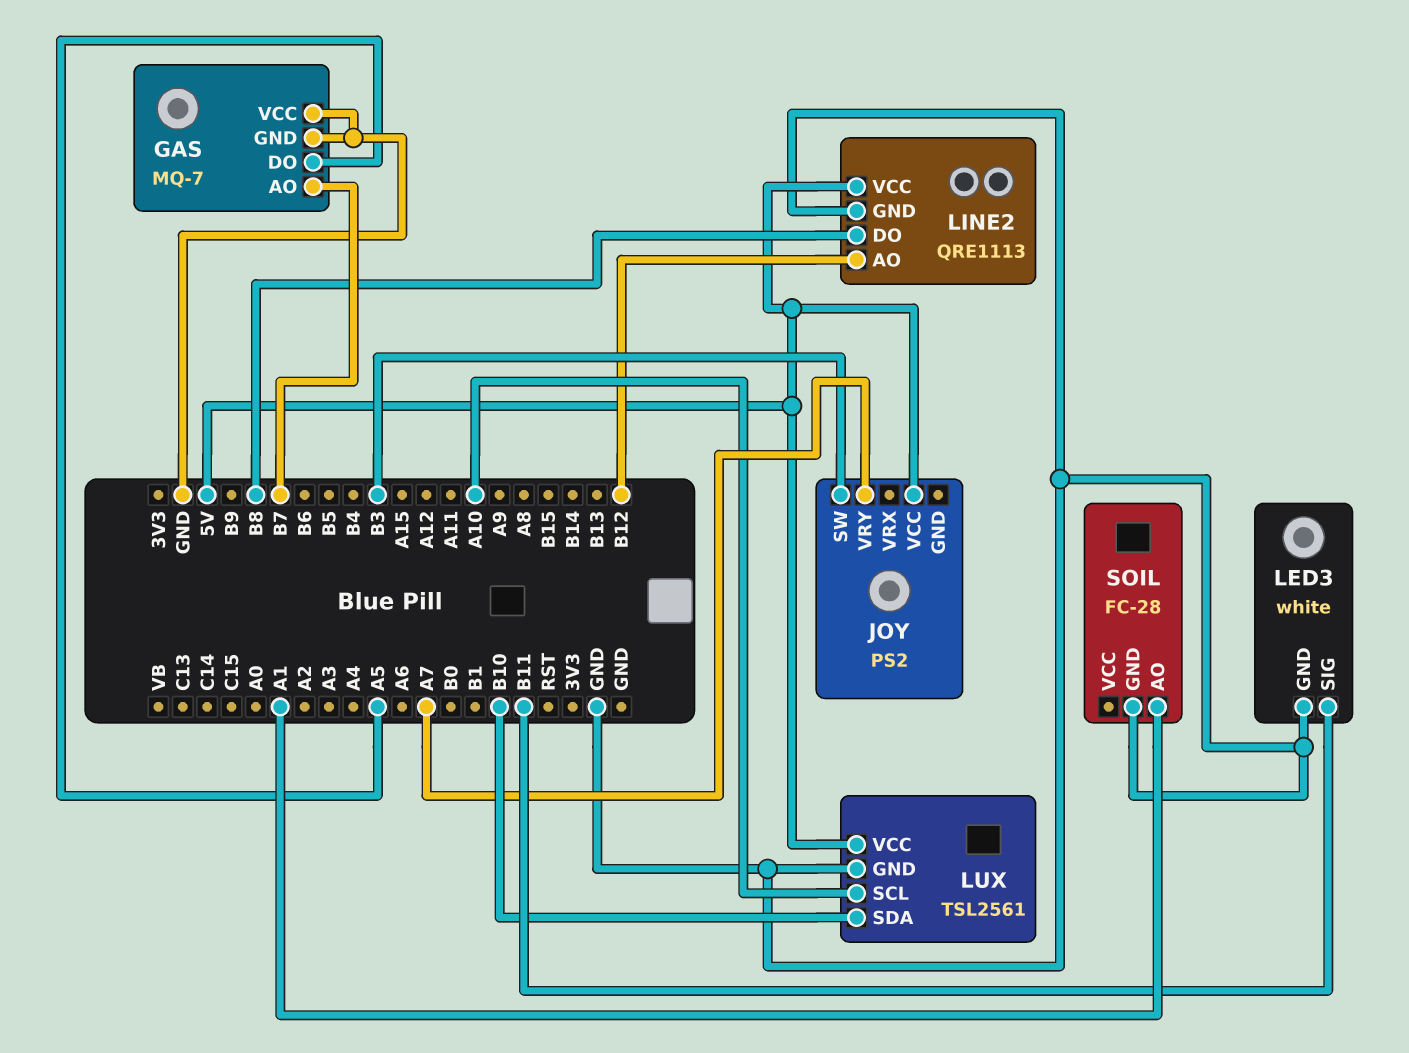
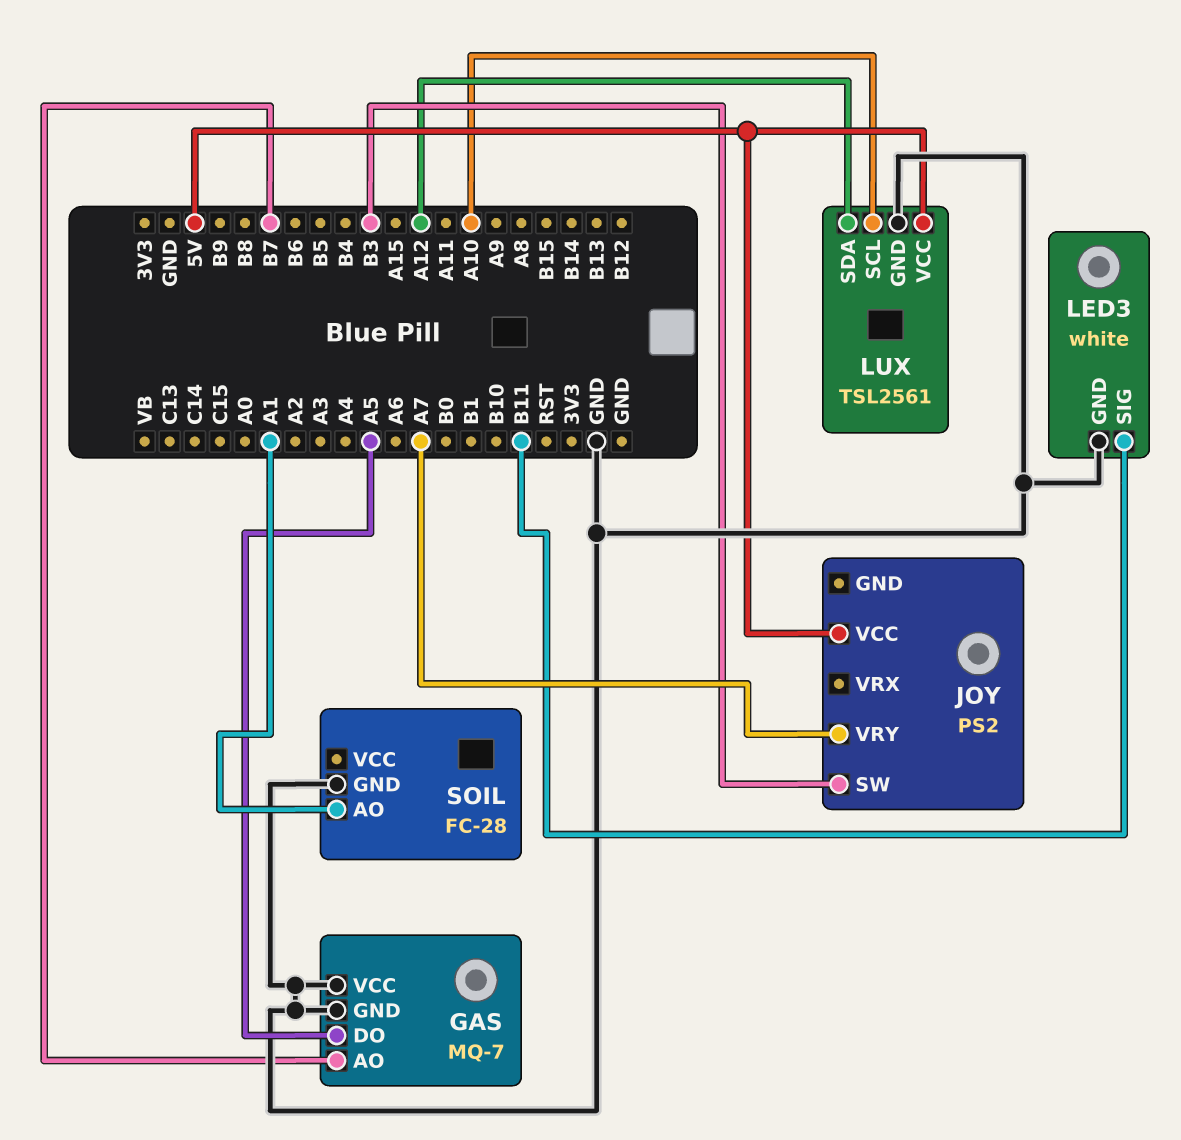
LINE2: QRE1113 -> none
LINE2 pin AO: B12 -> none
LINE2 pin DO: B8 -> none
LINE2 pin GND: GND -> none
LINE2 pin VCC: 5V -> none
LUX pin SDA: B10 -> A12

